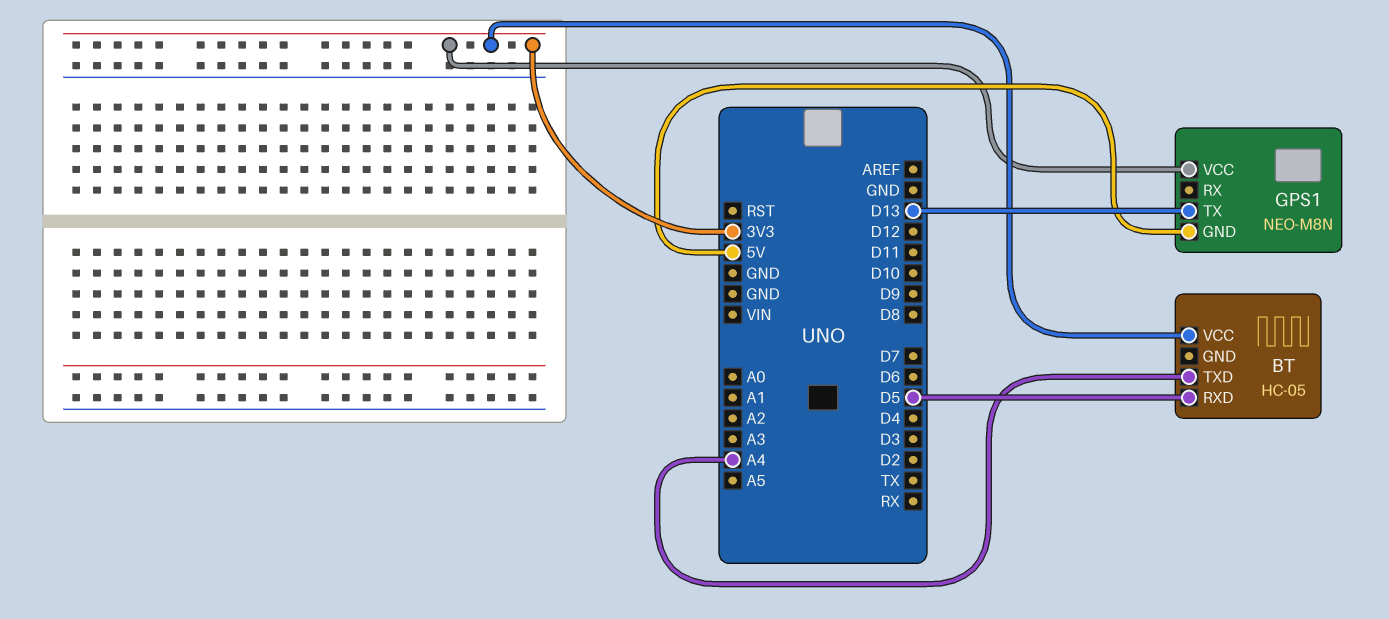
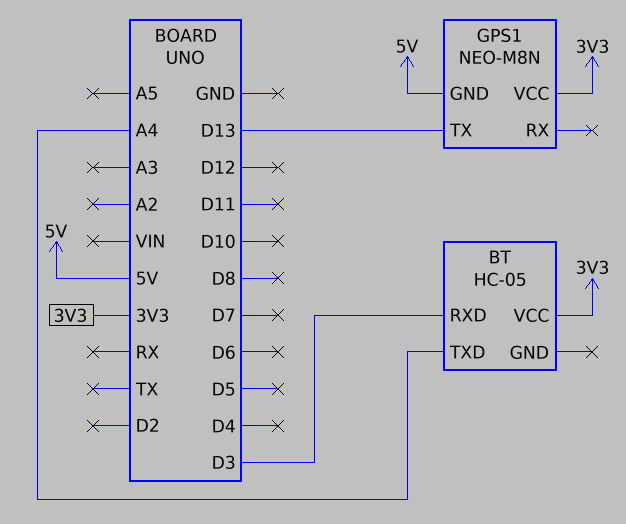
BT pin RXD: D5 -> D3

